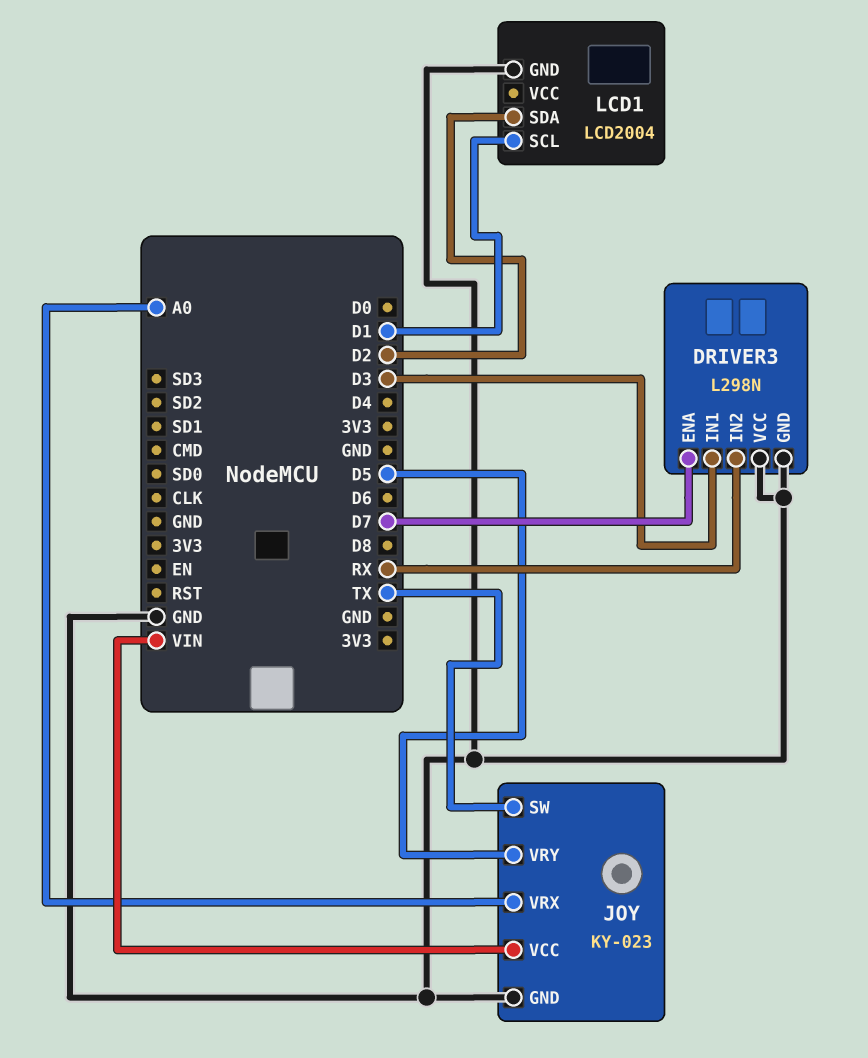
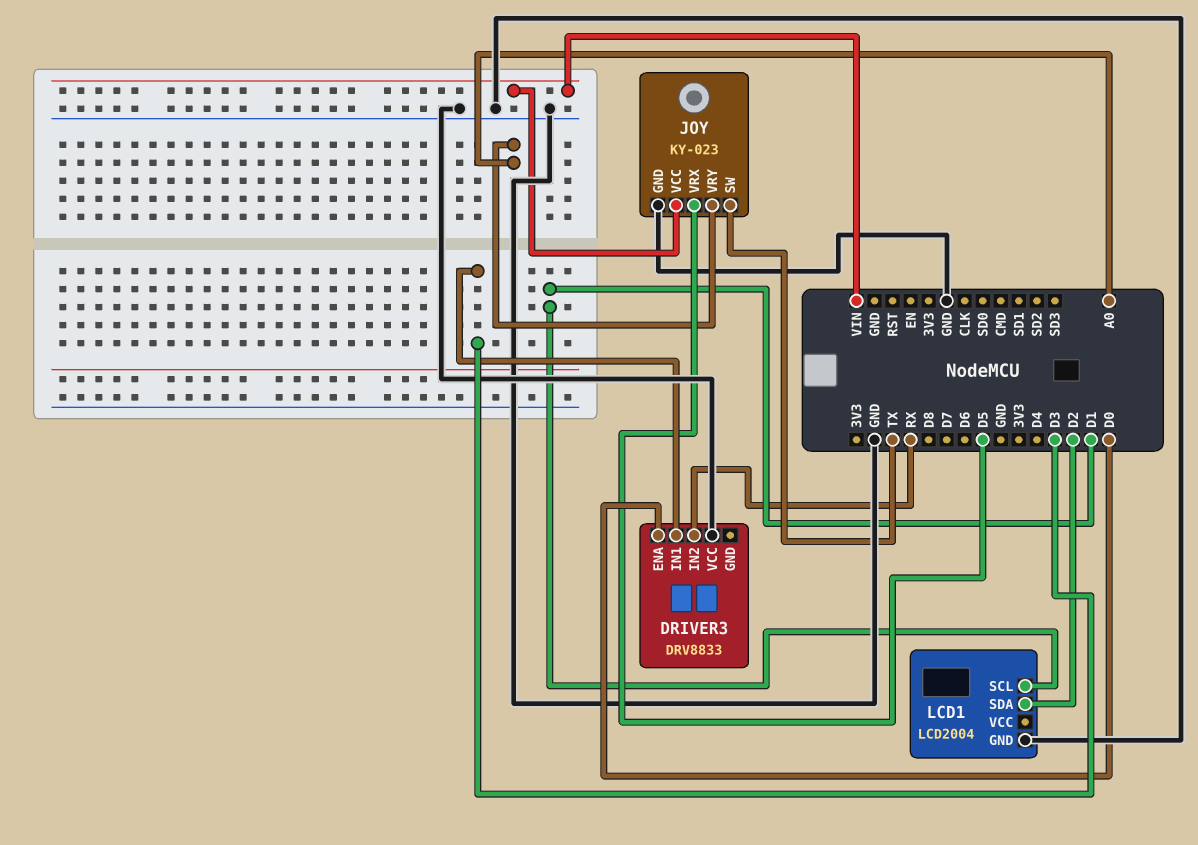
DRIVER3: L298N -> DRV8833
DRIVER3 pin ENA: D7 -> D0
DRIVER3 pin GND: GND -> none
JOY pin VRX: A0 -> D5
JOY pin VRY: D5 -> A0

